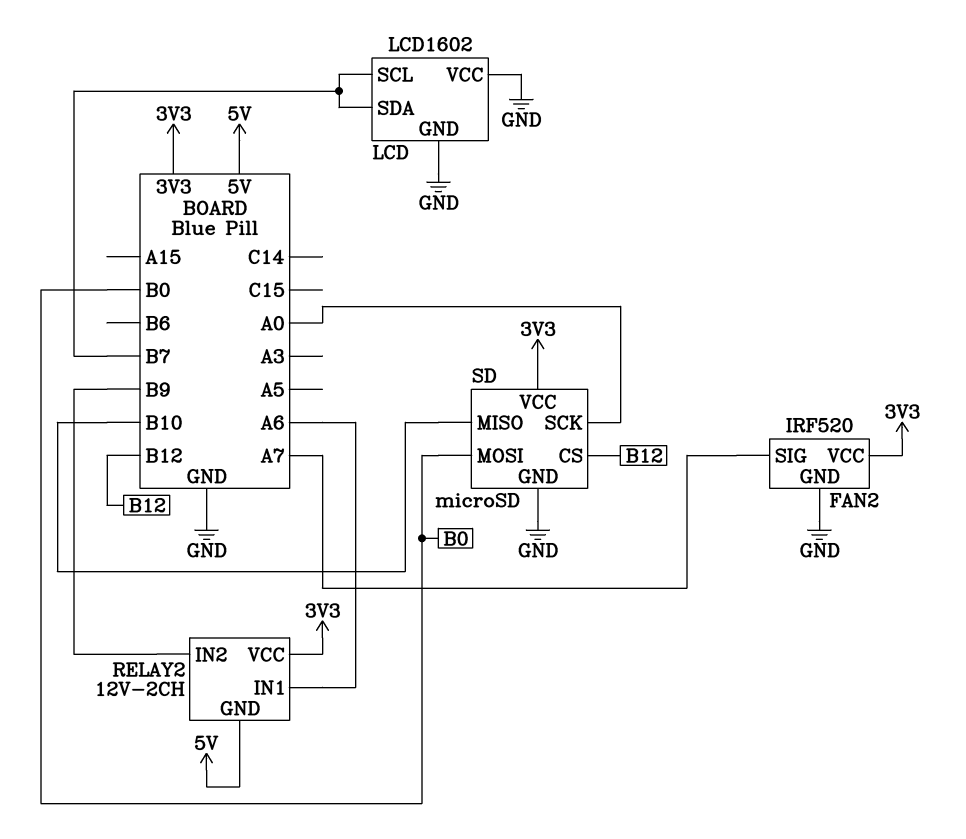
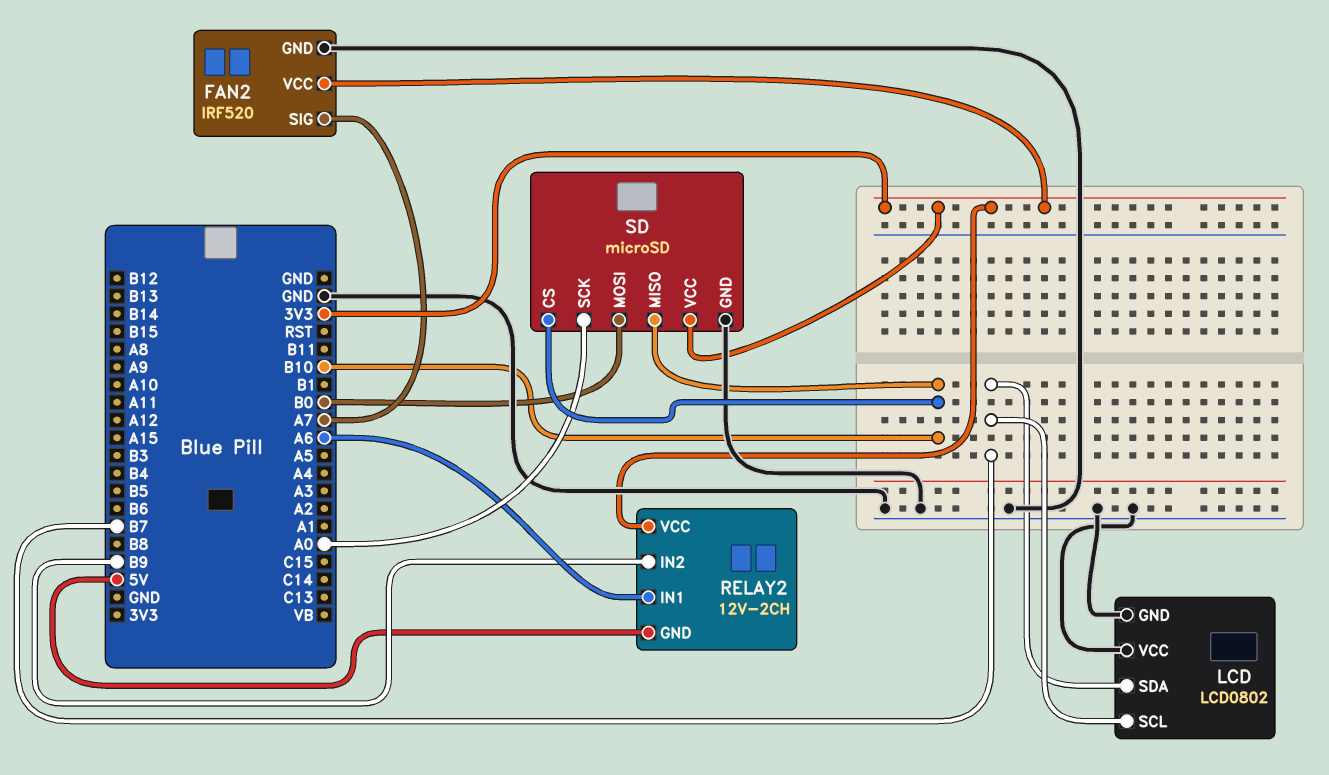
LCD: LCD1602 -> LCD0802
SD pin CS: B12 -> B10

